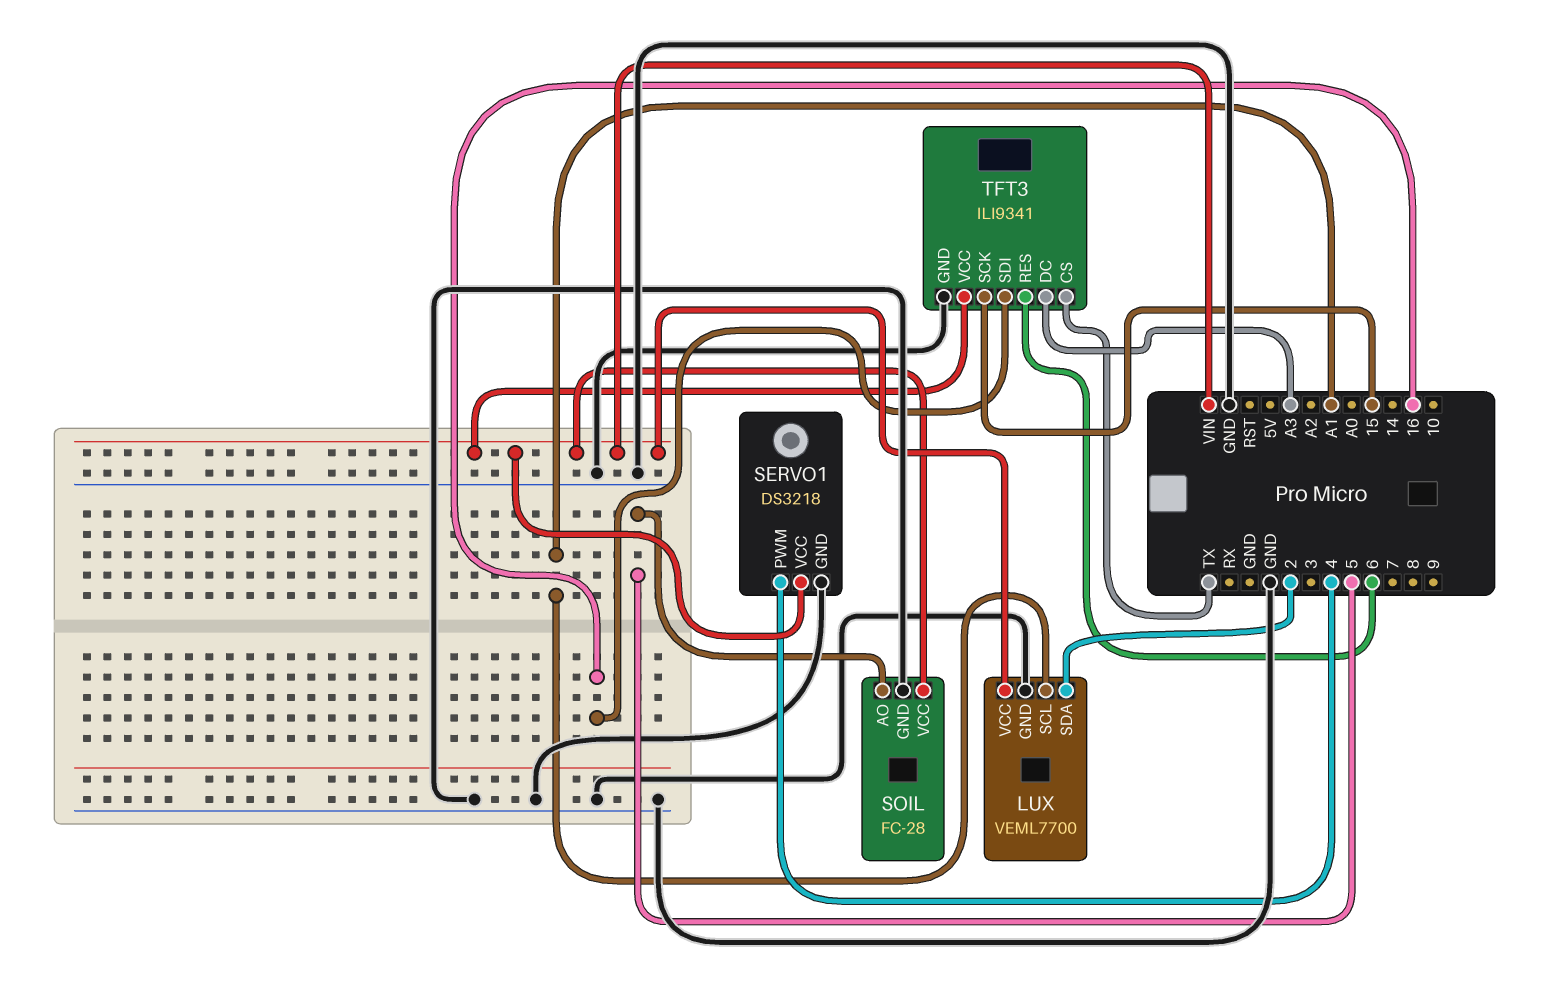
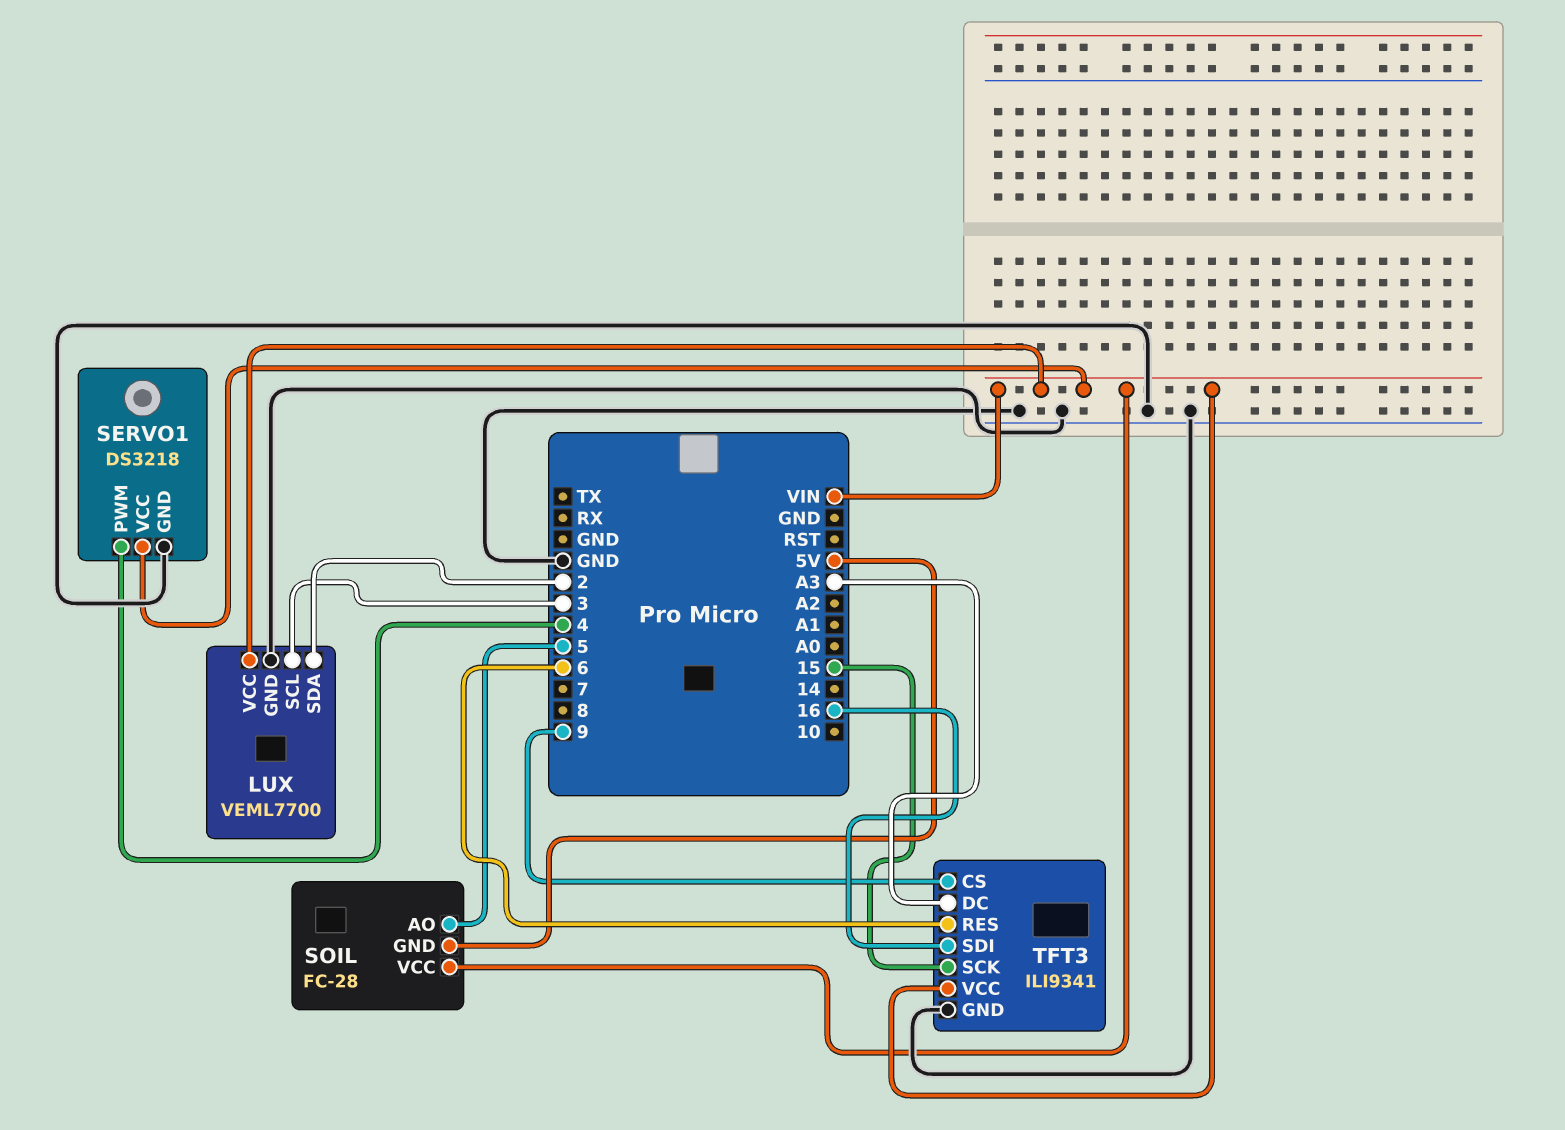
LUX pin SCL: A1 -> 3
SOIL pin GND: GND -> 5V
TFT3 pin CS: TX -> 9

